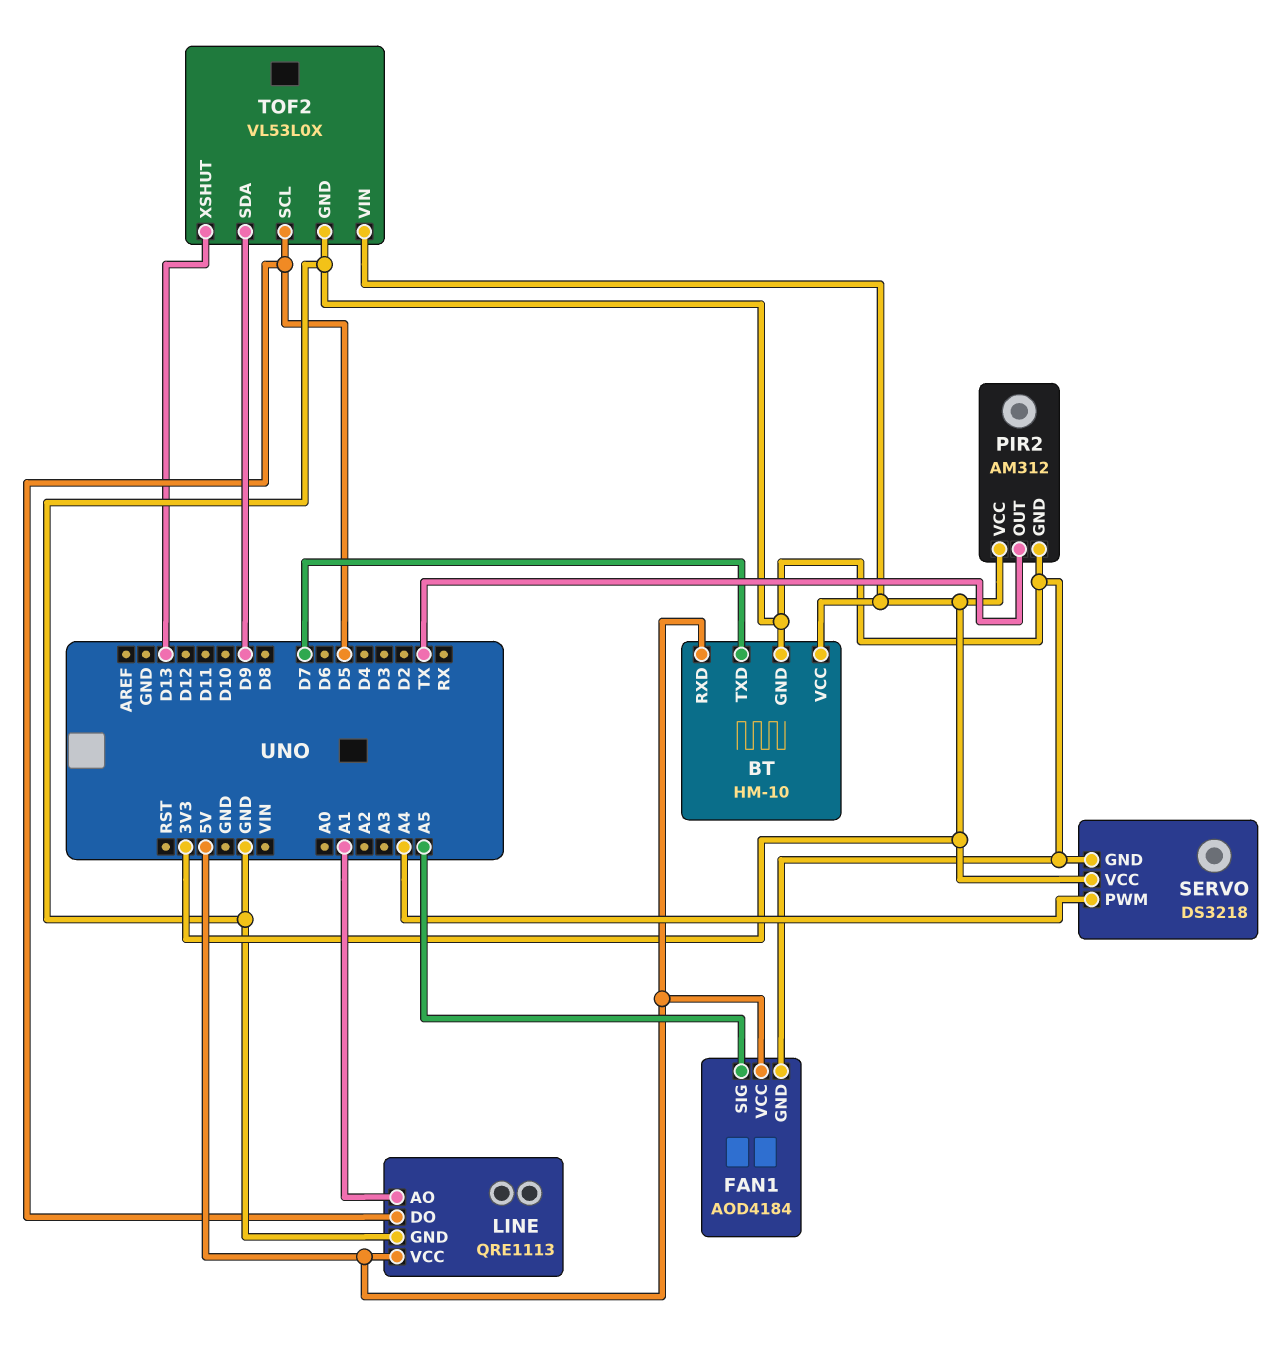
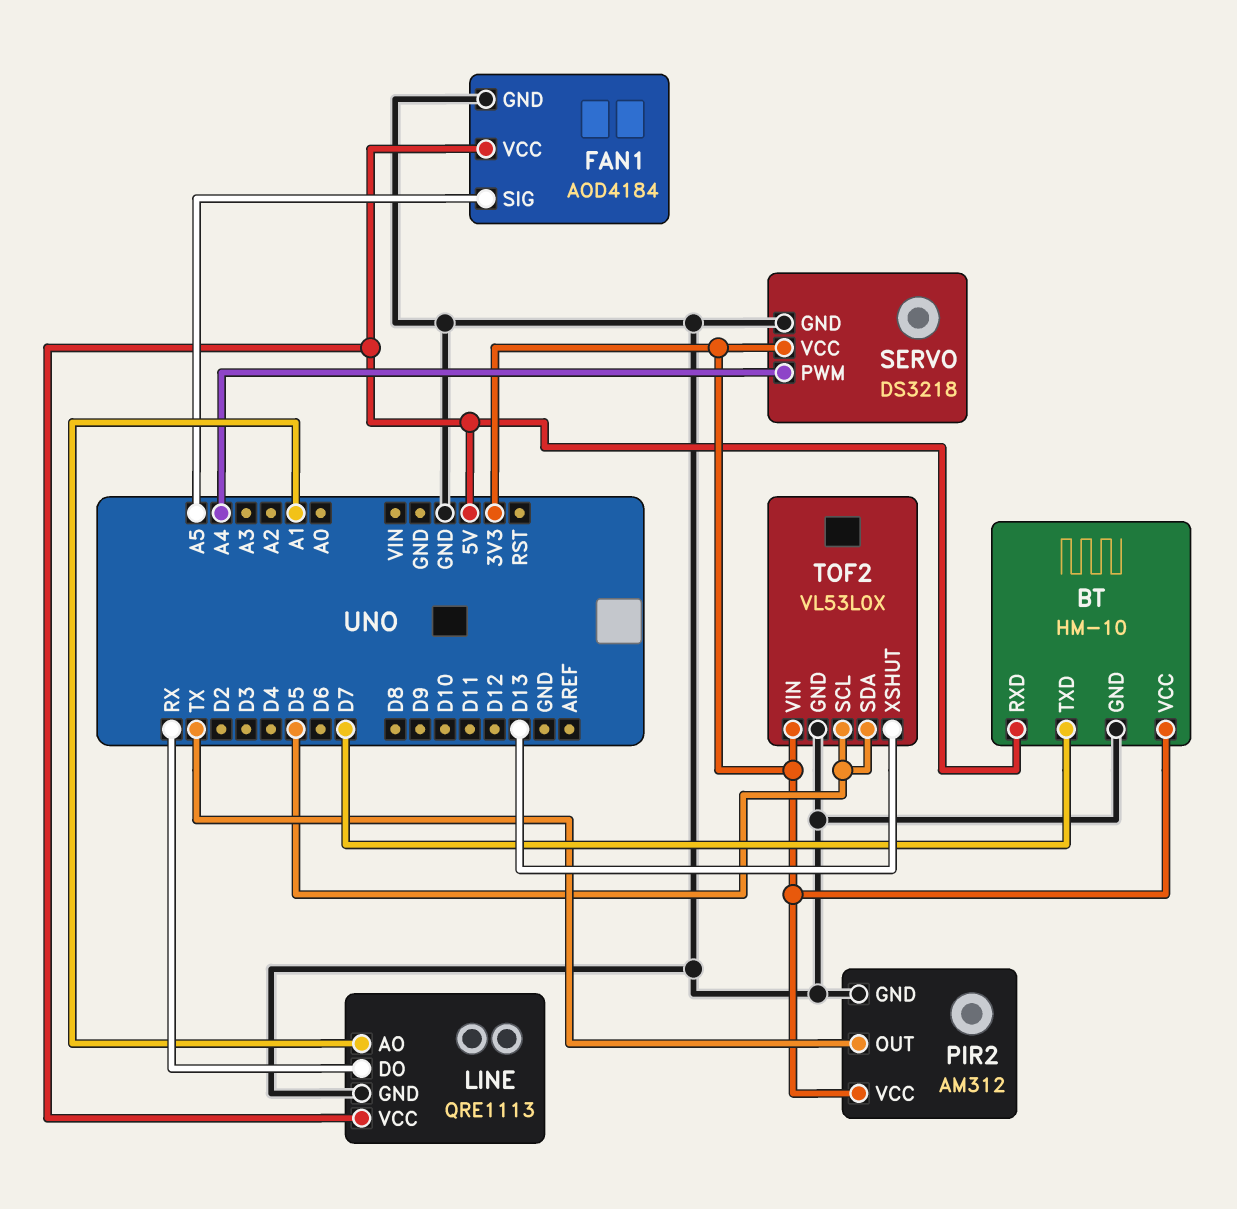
LINE pin DO: D5 -> RX
TOF2 pin SDA: D9 -> D5

